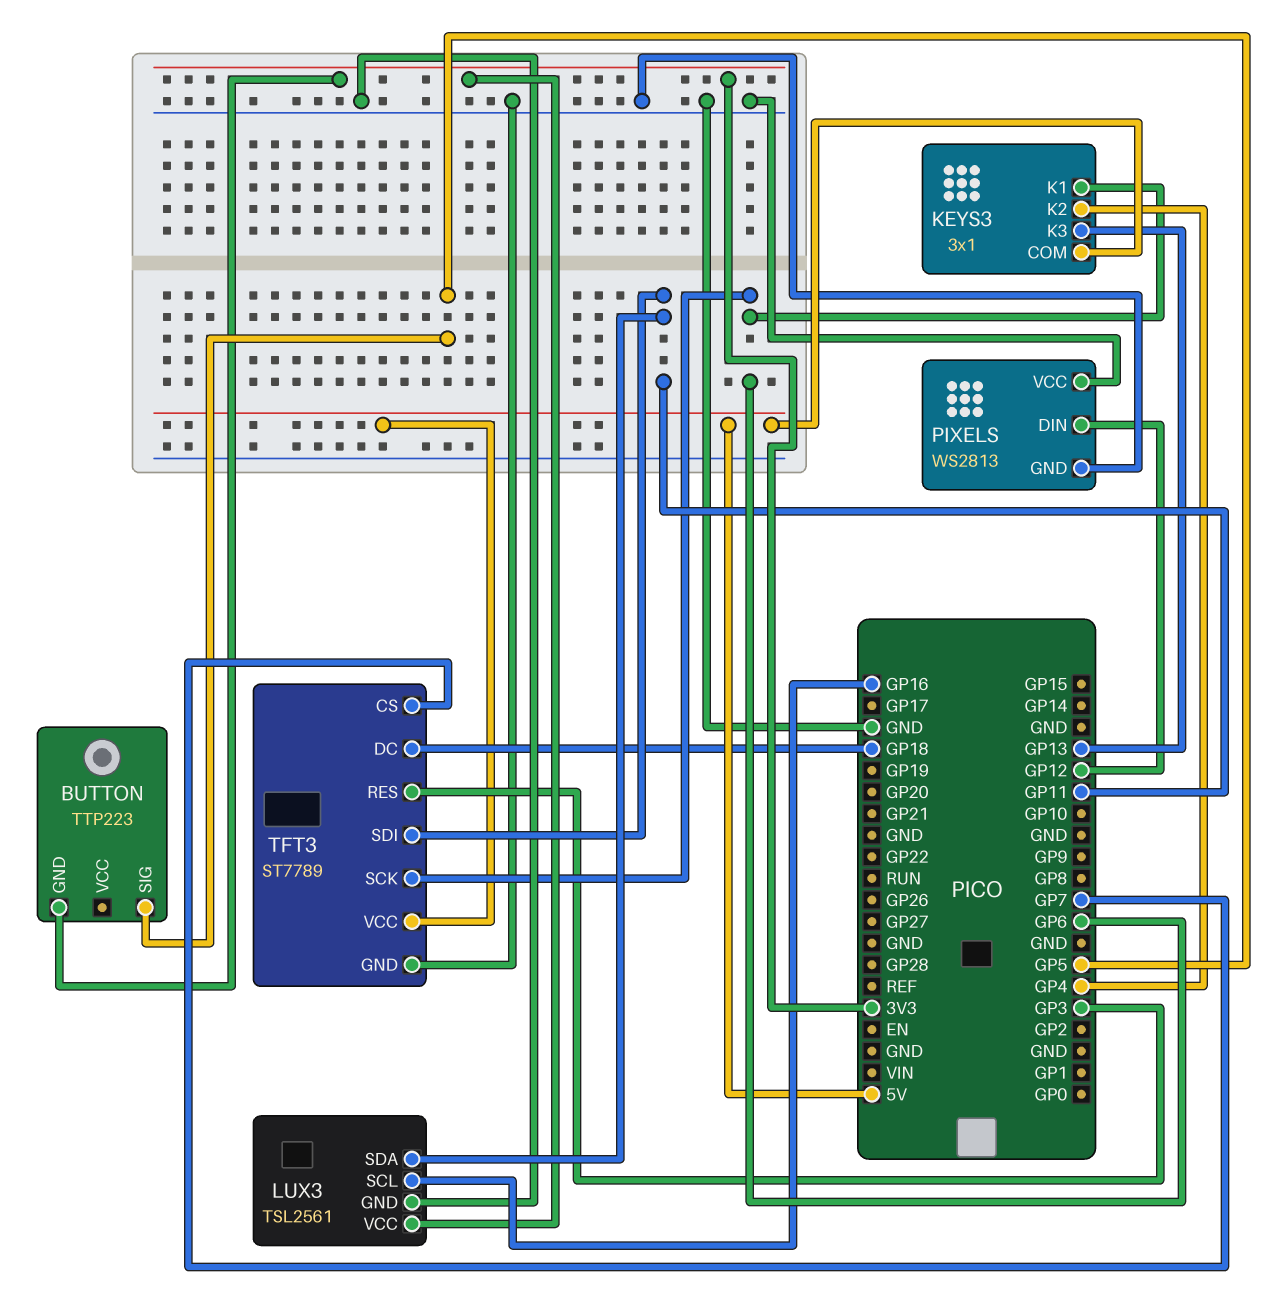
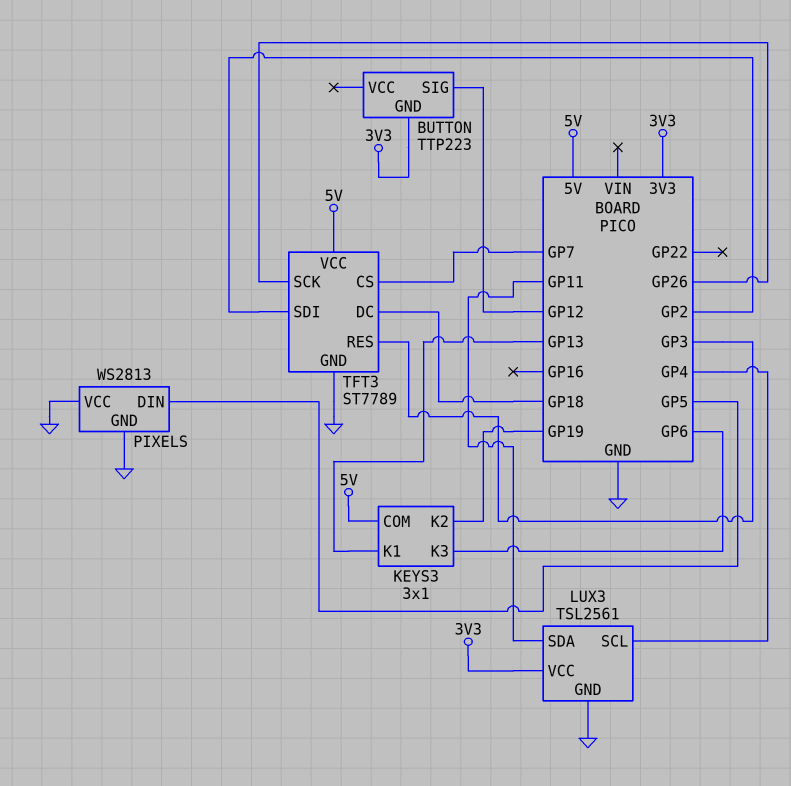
BUTTON pin SIG: GP5 -> GP12
KEYS3 pin K1: GP6 -> GP13
KEYS3 pin K2: GP4 -> GP19
KEYS3 pin K3: GP13 -> GP6
LUX3 pin SCL: GP16 -> GP4
PIXELS pin DIN: GP12 -> GP5
TFT3 pin SCK: GP6 -> GP26
TFT3 pin SDI: GP11 -> GP2

